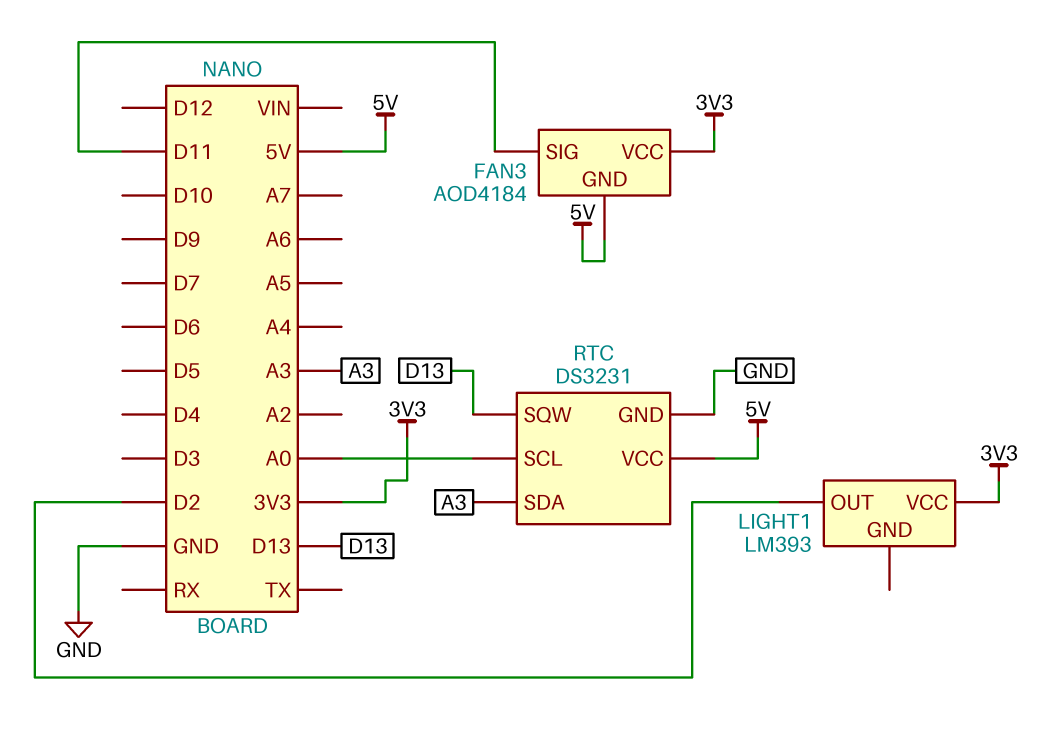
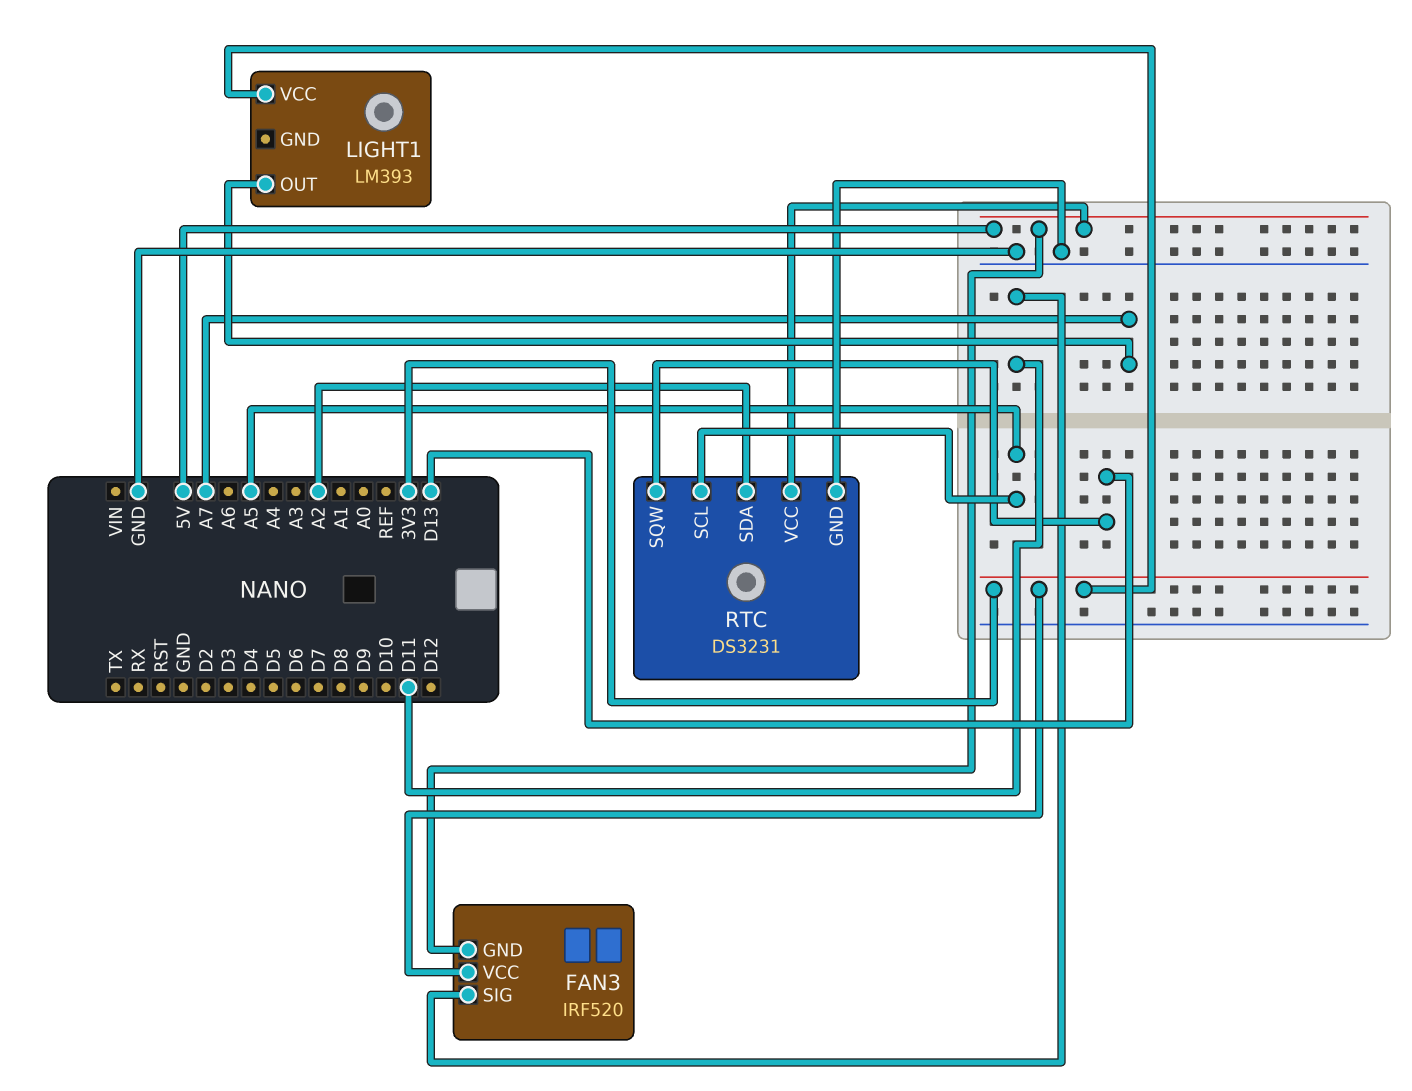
FAN3: AOD4184 -> IRF520
LIGHT1 pin OUT: D2 -> A7
RTC pin SCL: A0 -> A5
RTC pin SDA: A3 -> A2

